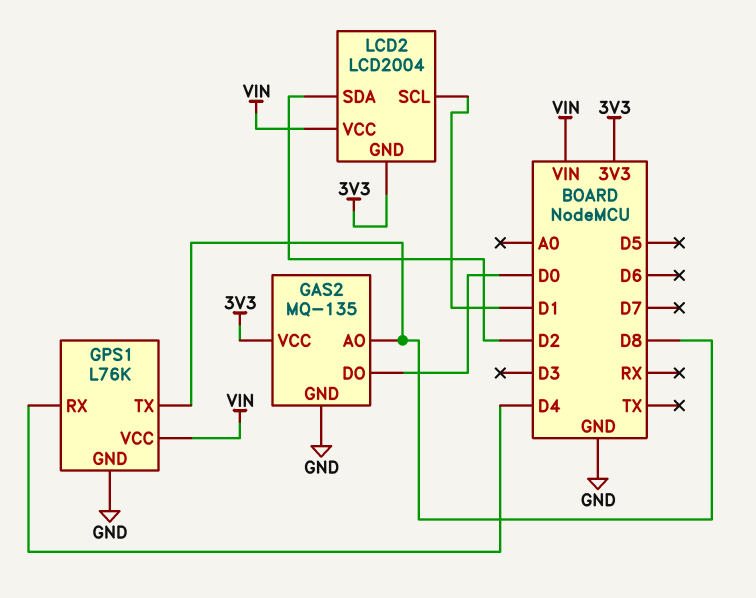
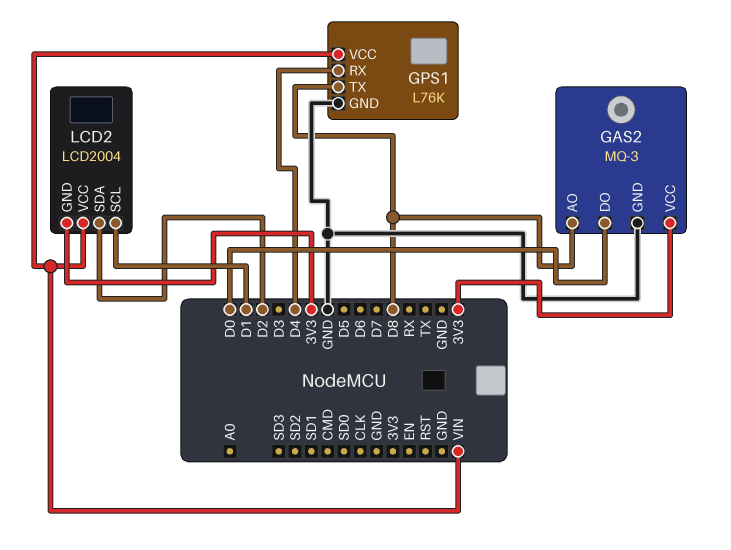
GAS2: MQ-135 -> MQ-3

